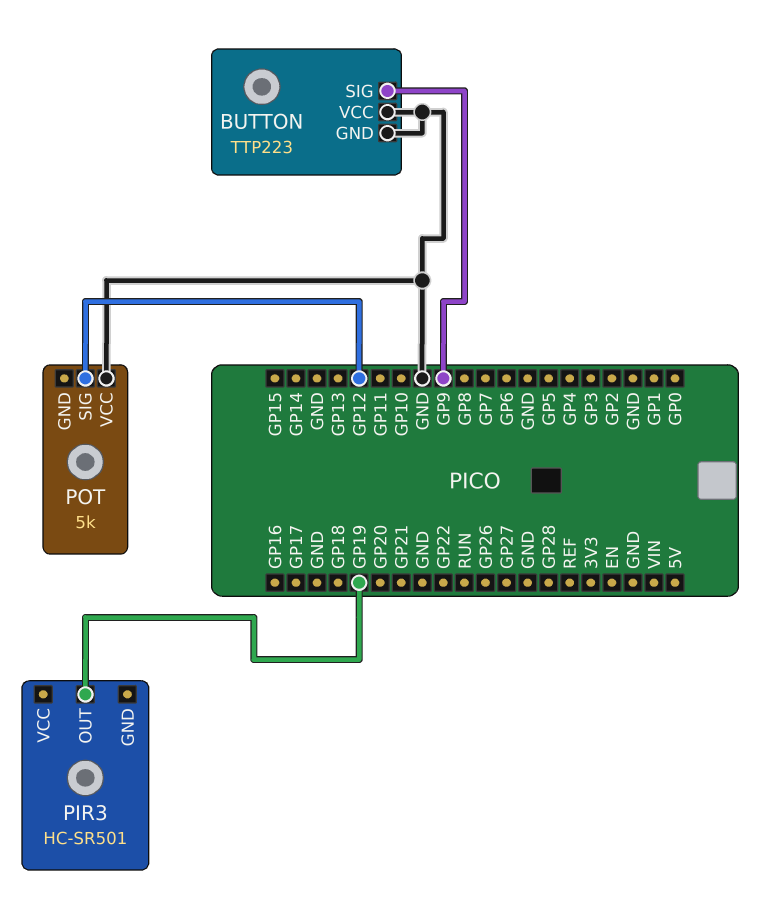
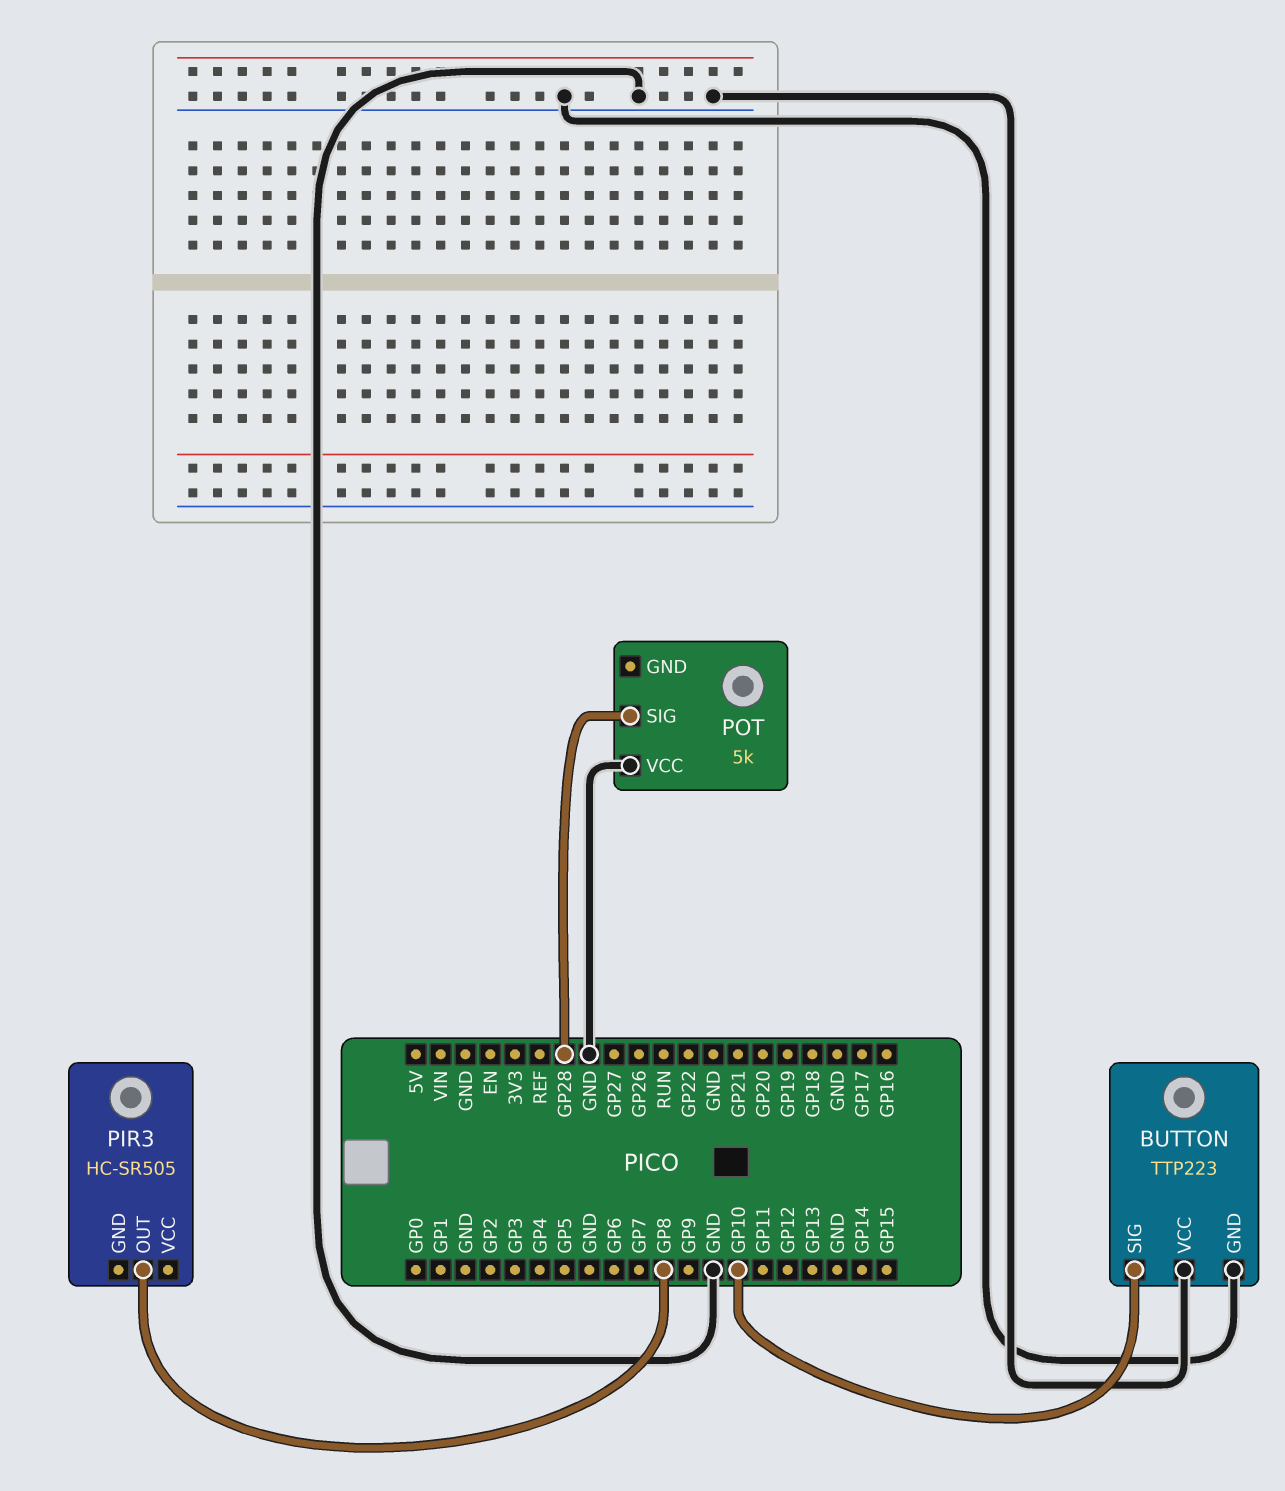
BUTTON pin SIG: GP9 -> GP10
PIR3: HC-SR501 -> HC-SR505
PIR3 pin OUT: GP19 -> GP8
POT pin SIG: GP12 -> GP28

